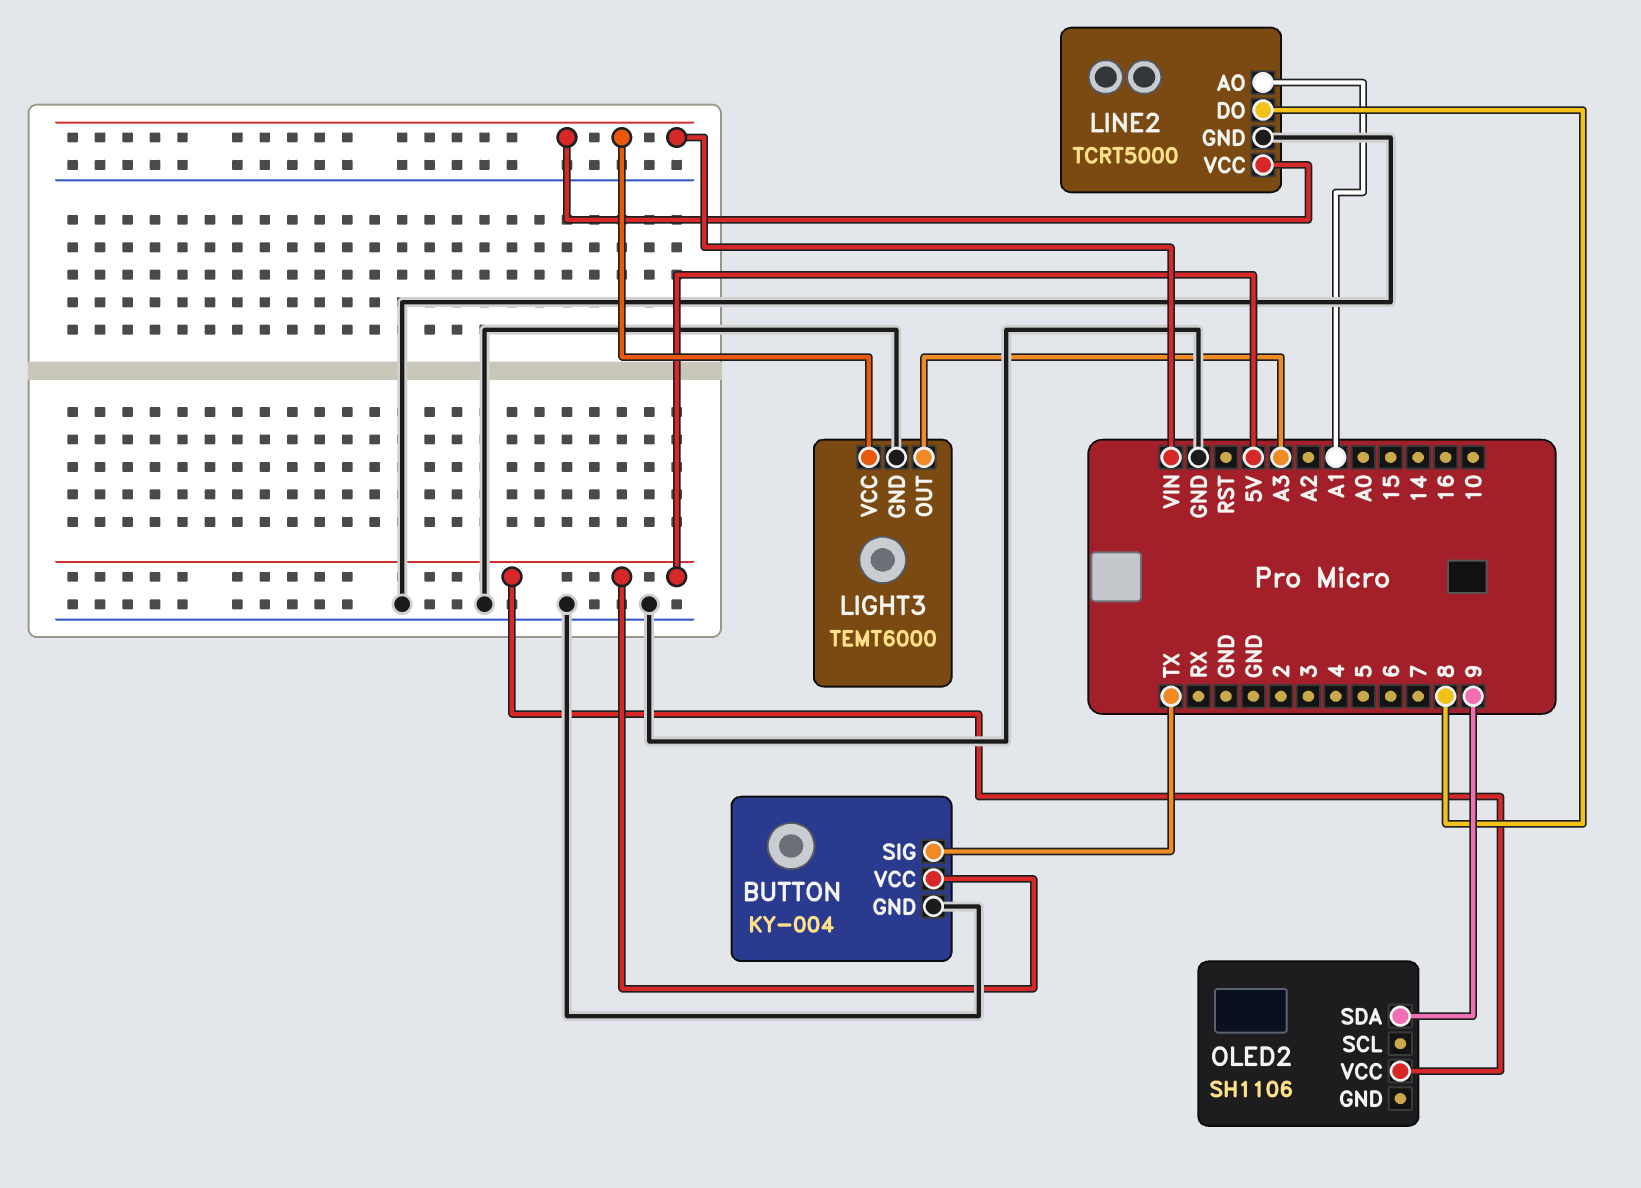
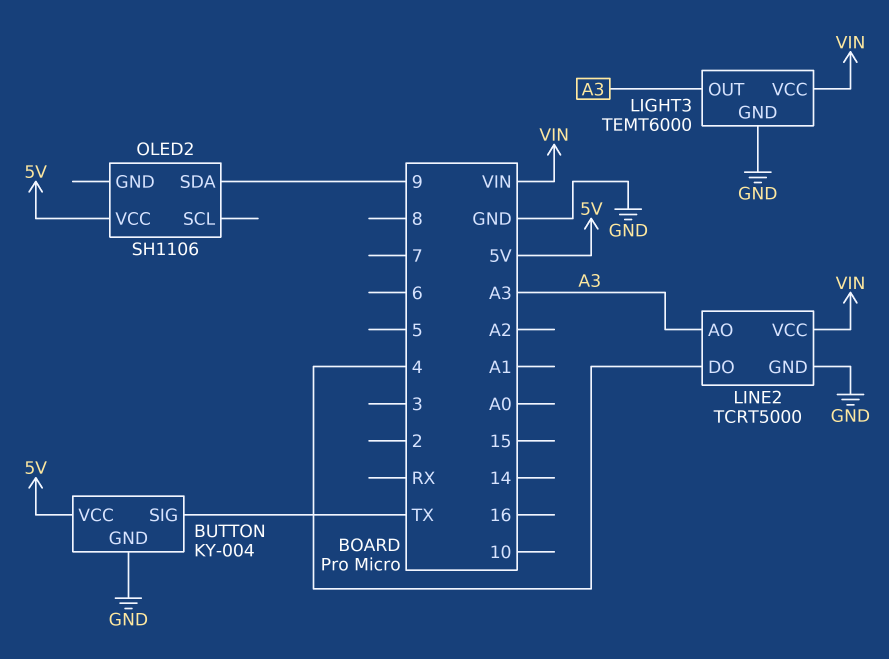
LINE2 pin AO: A1 -> A3
LINE2 pin DO: 8 -> 4

